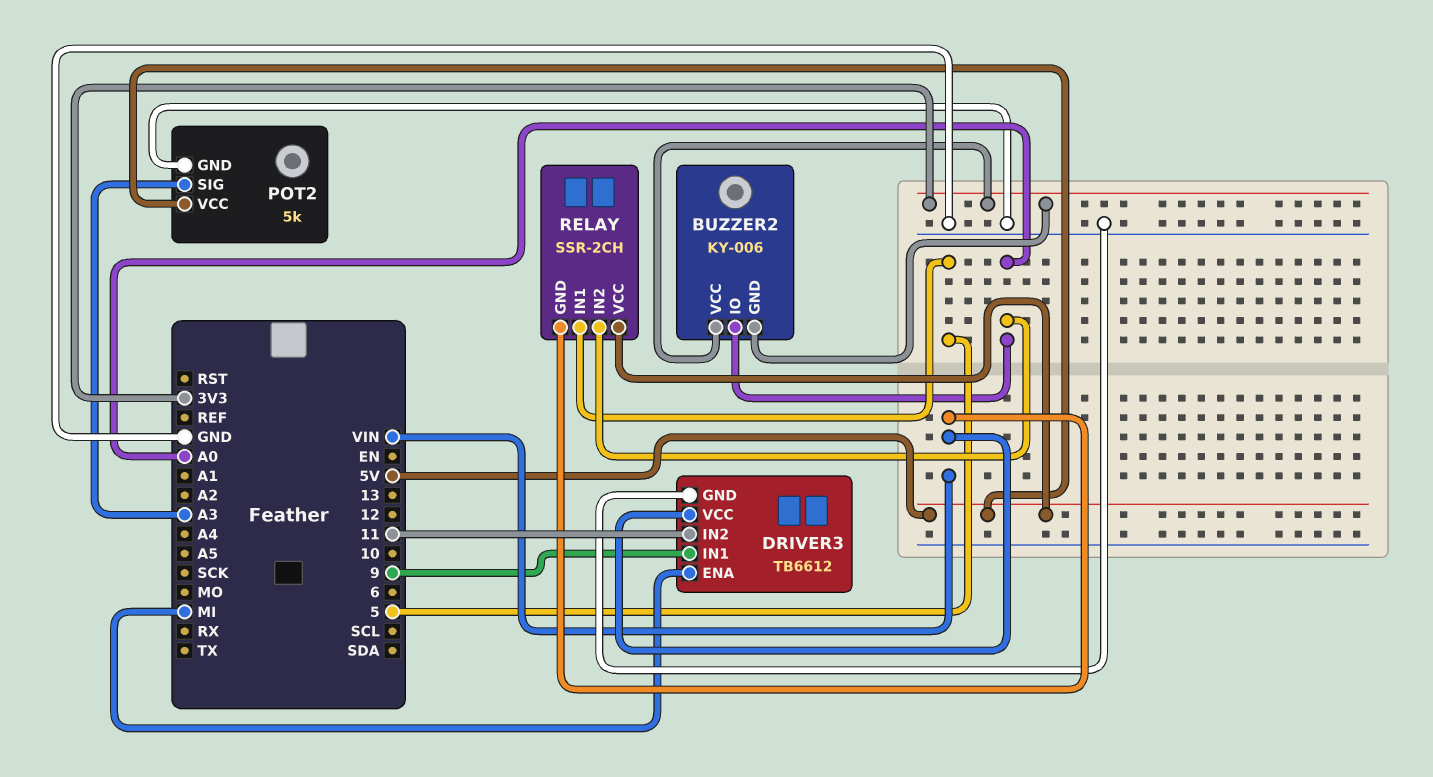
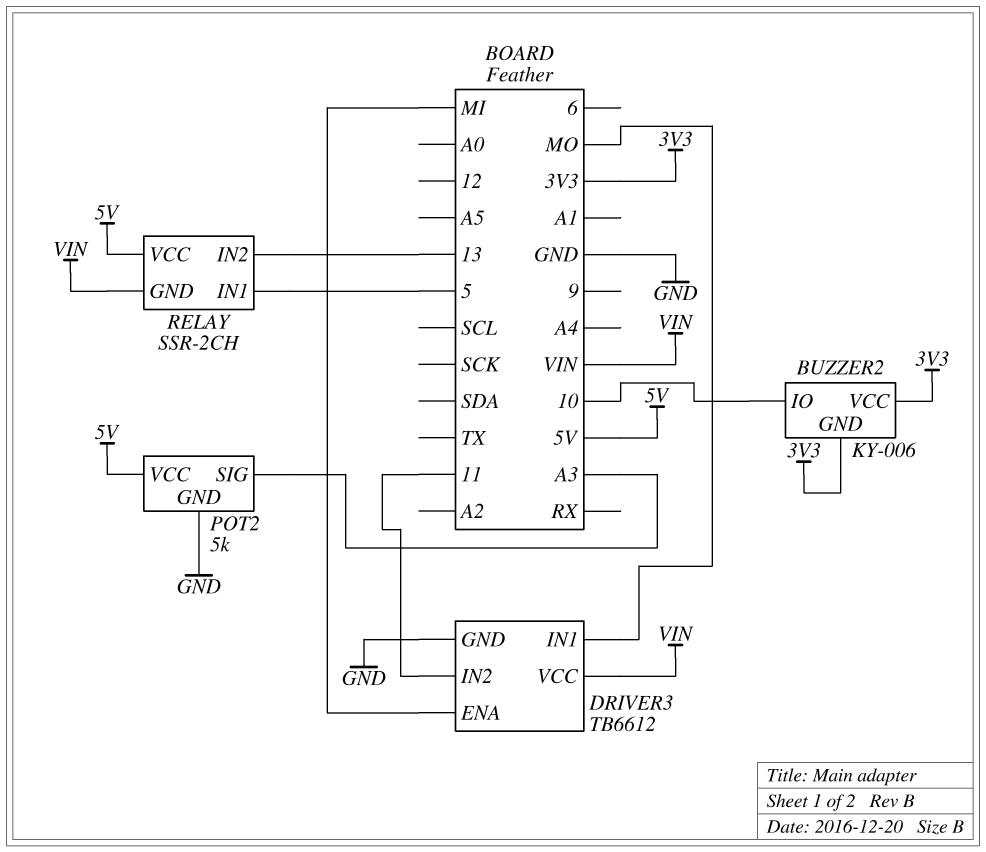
BUZZER2 pin IO: A0 -> 10
DRIVER3 pin IN1: 9 -> MO
RELAY pin IN2: A0 -> 13

